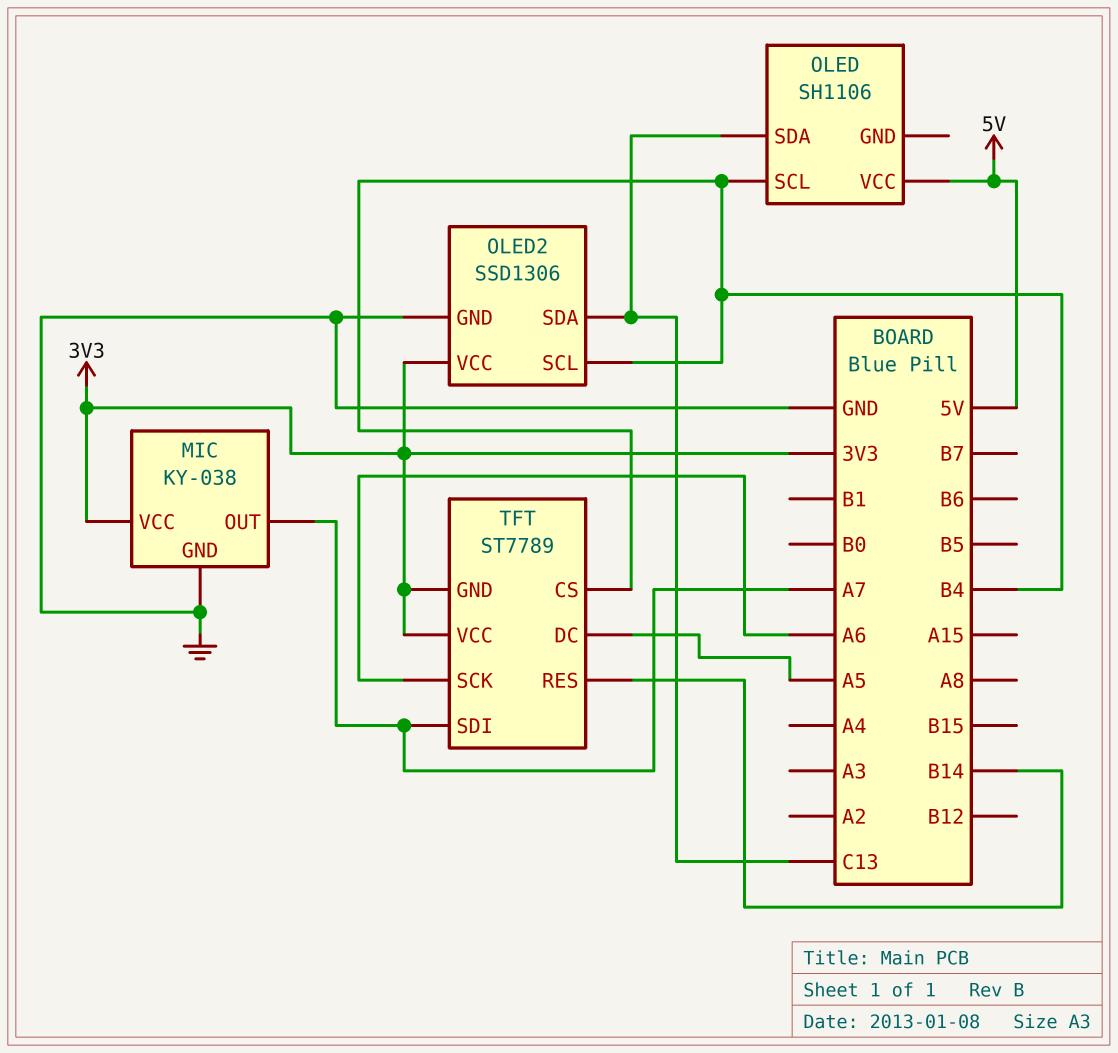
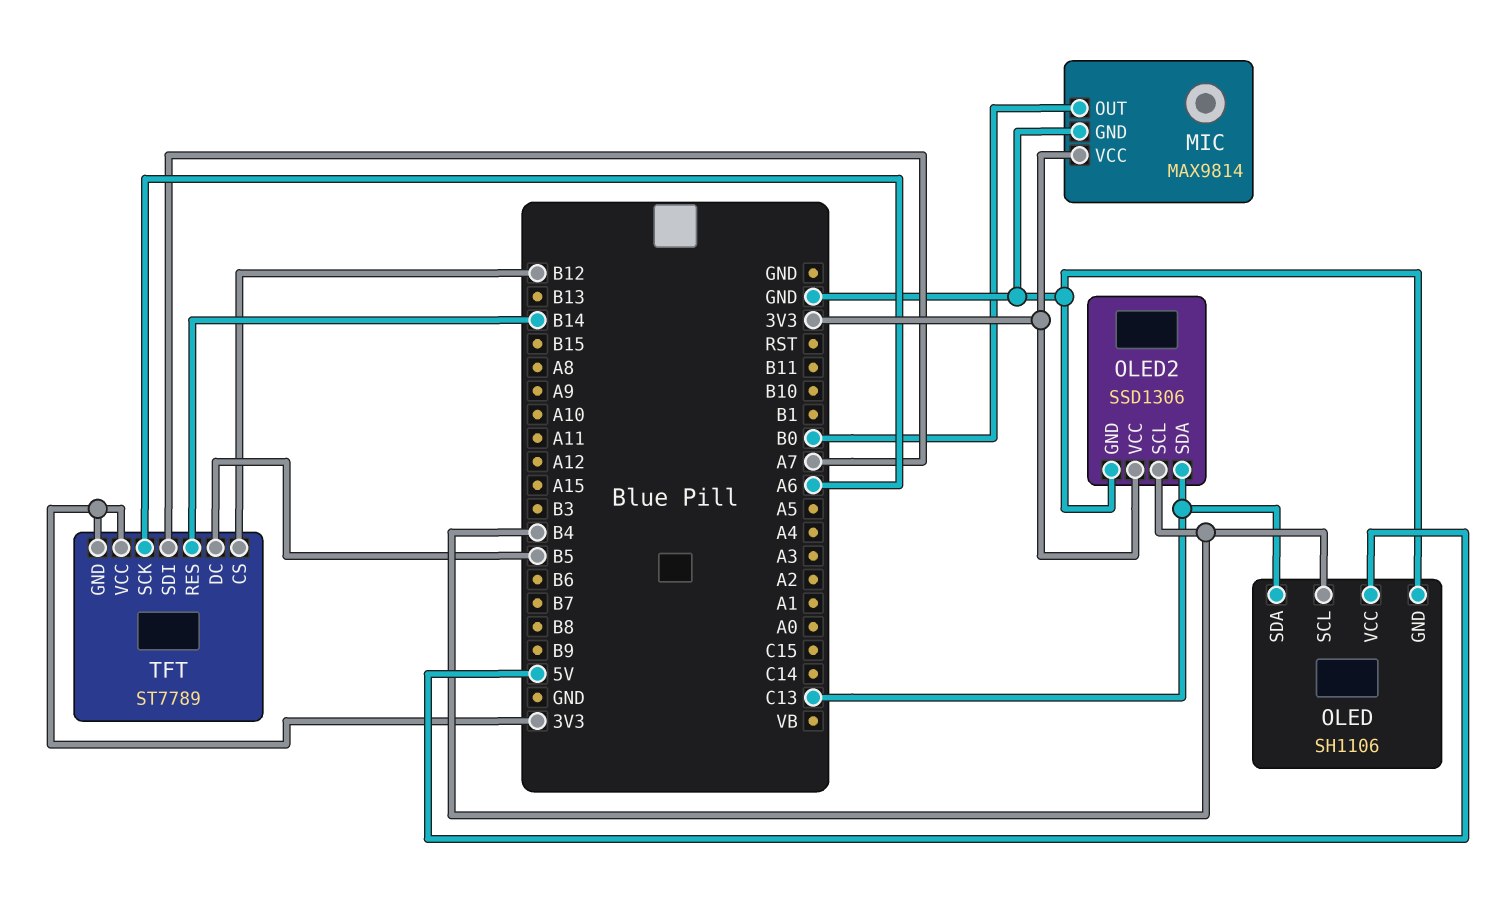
MIC: KY-038 -> MAX9814
MIC pin OUT: A7 -> B0
OLED pin GND: none -> GND
TFT pin CS: B4 -> B12
TFT pin DC: A5 -> B5

